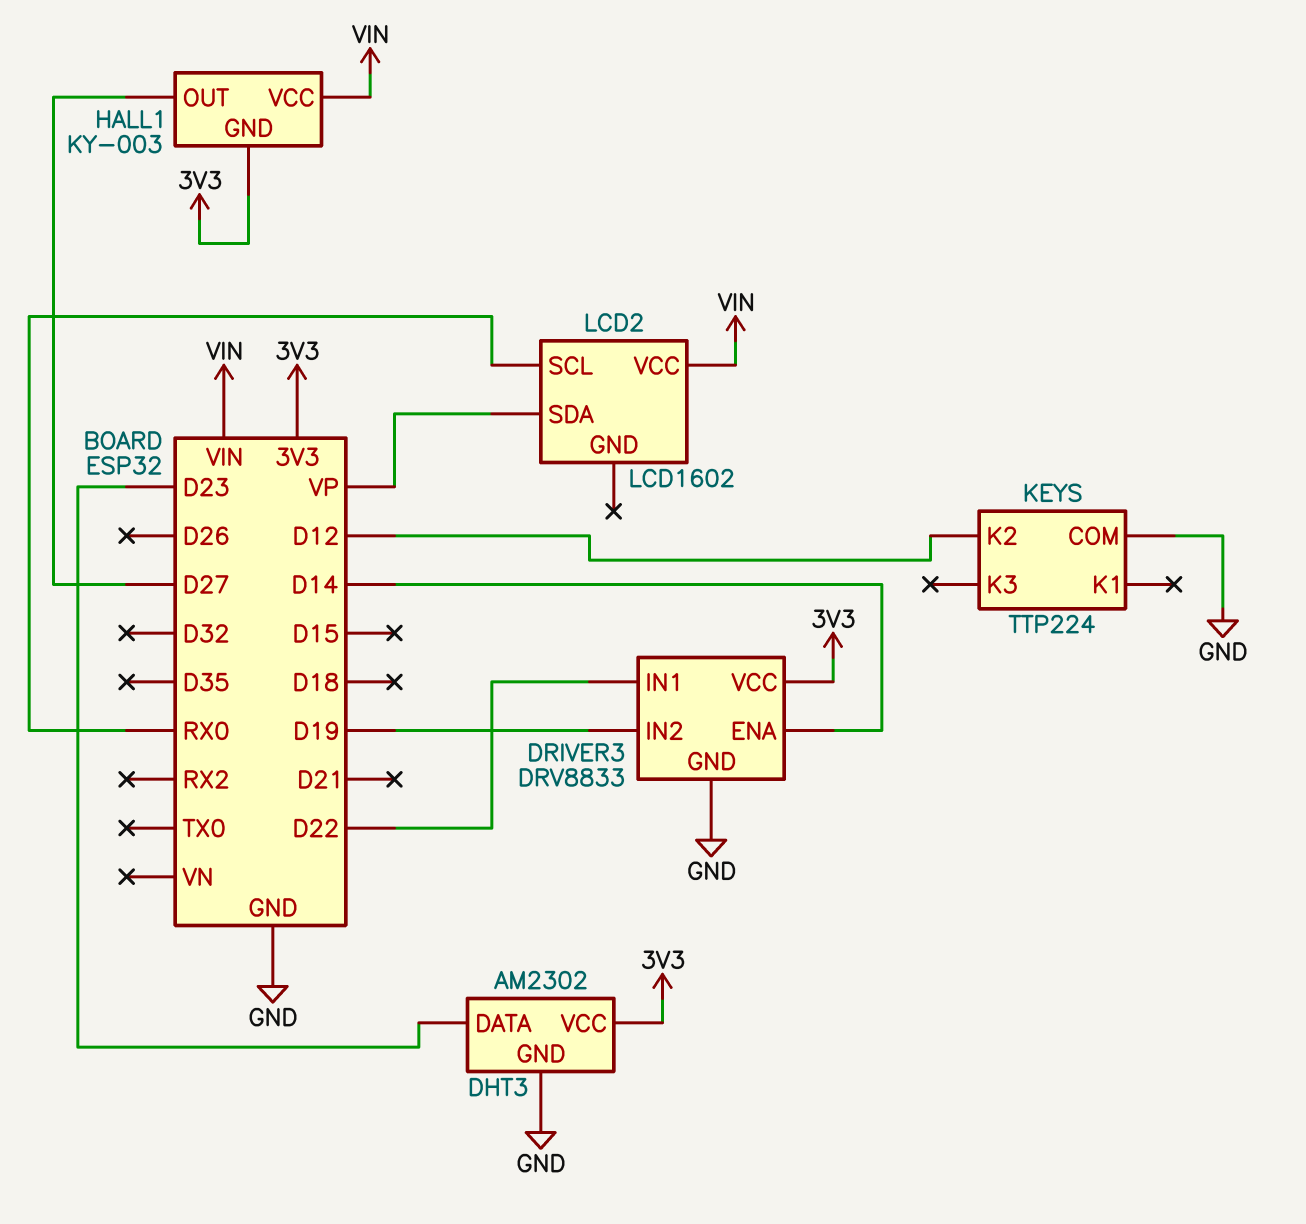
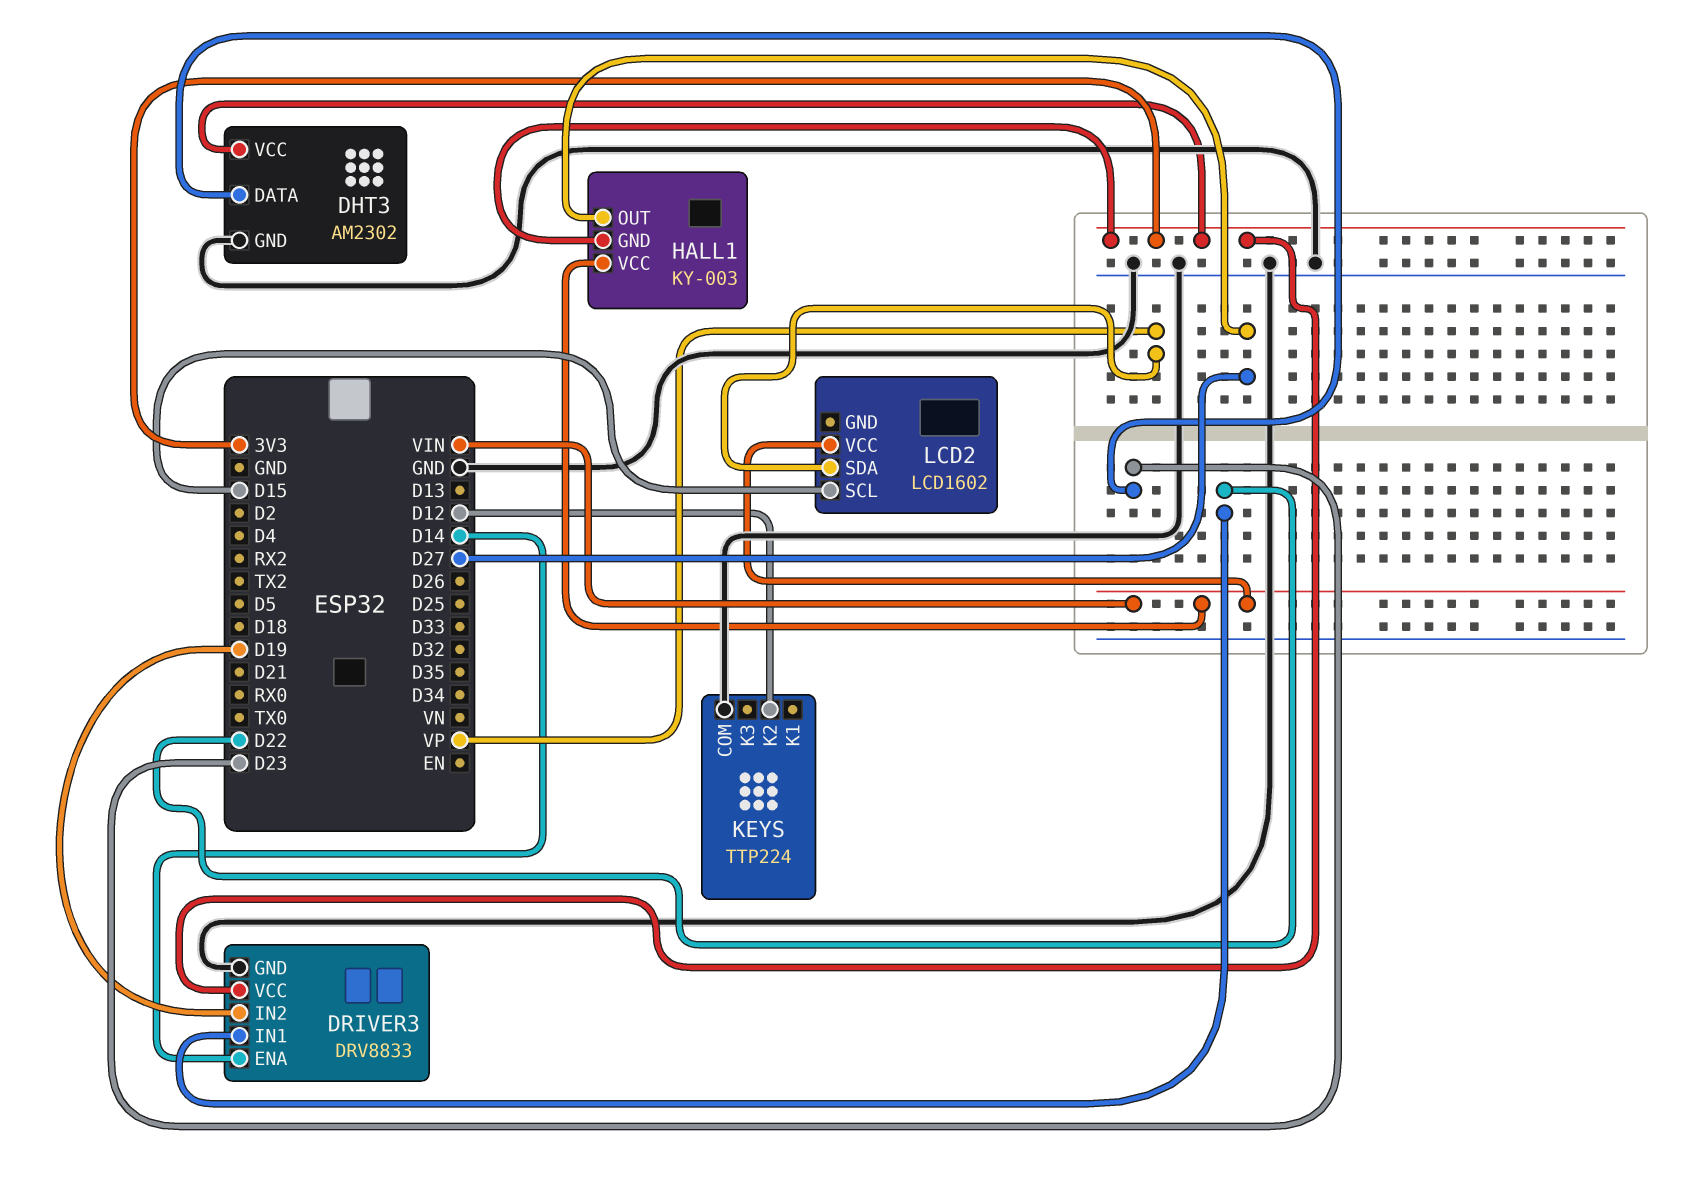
LCD2 pin SCL: RX0 -> D15

